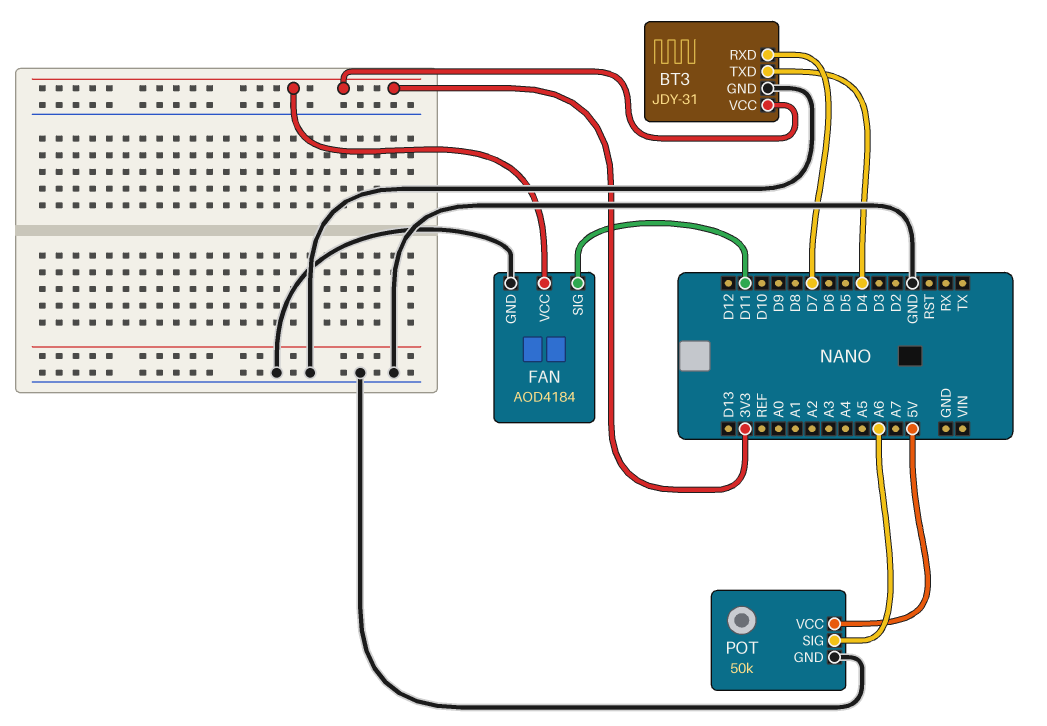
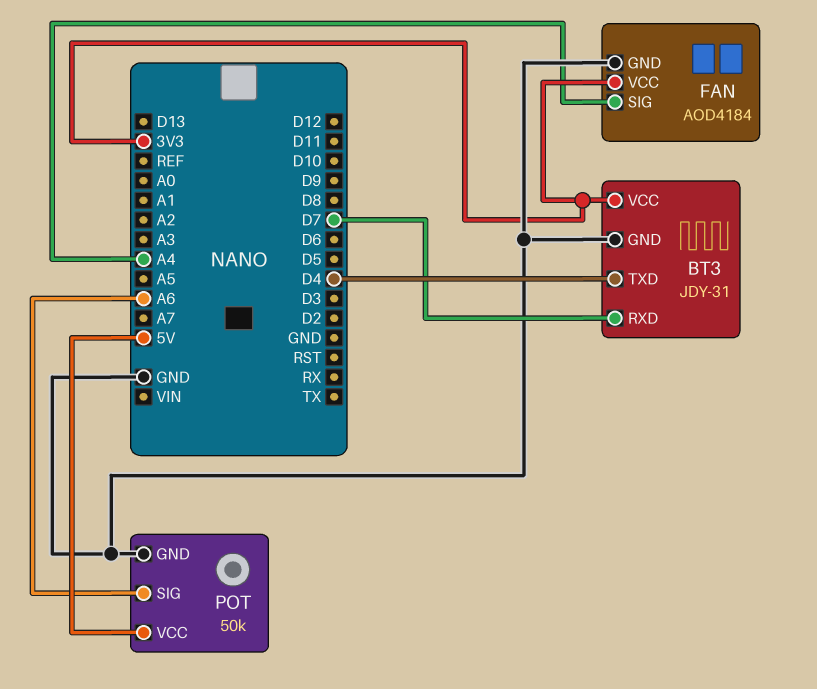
FAN pin SIG: D11 -> A4

